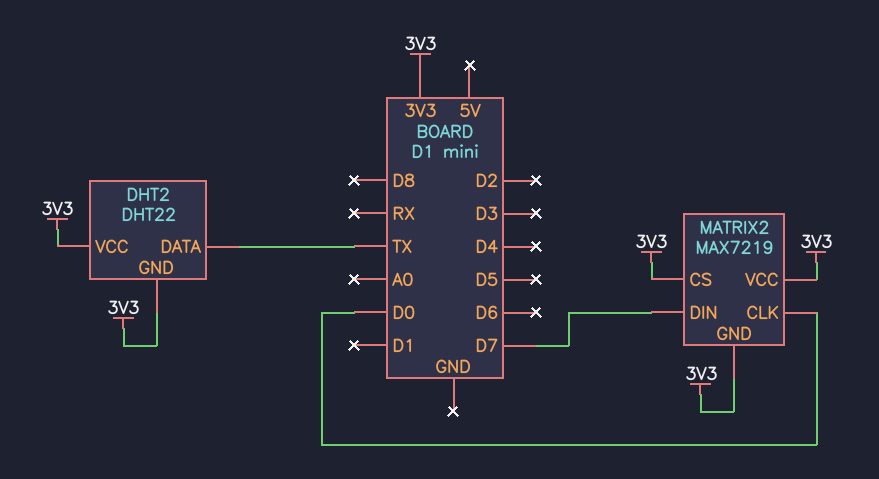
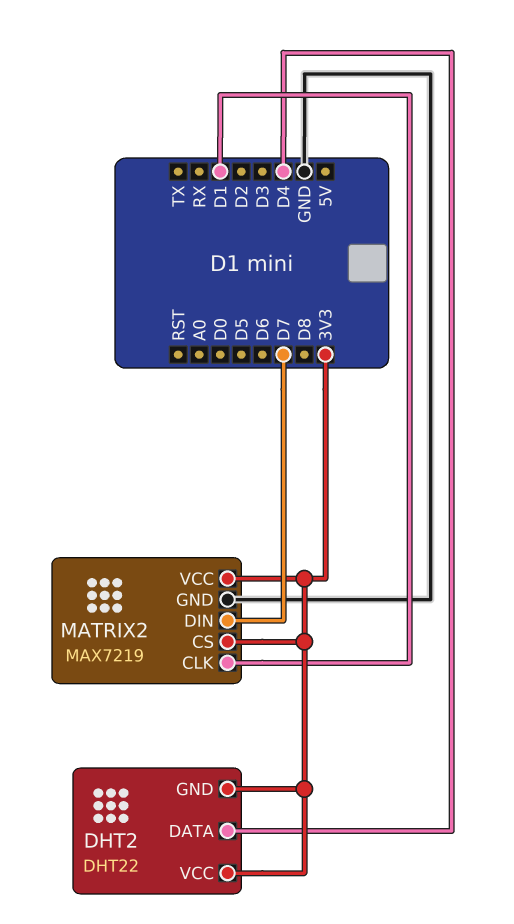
DHT2 pin DATA: TX -> D4
MATRIX2 pin CLK: D0 -> D1
MATRIX2 pin GND: 3V3 -> GND

